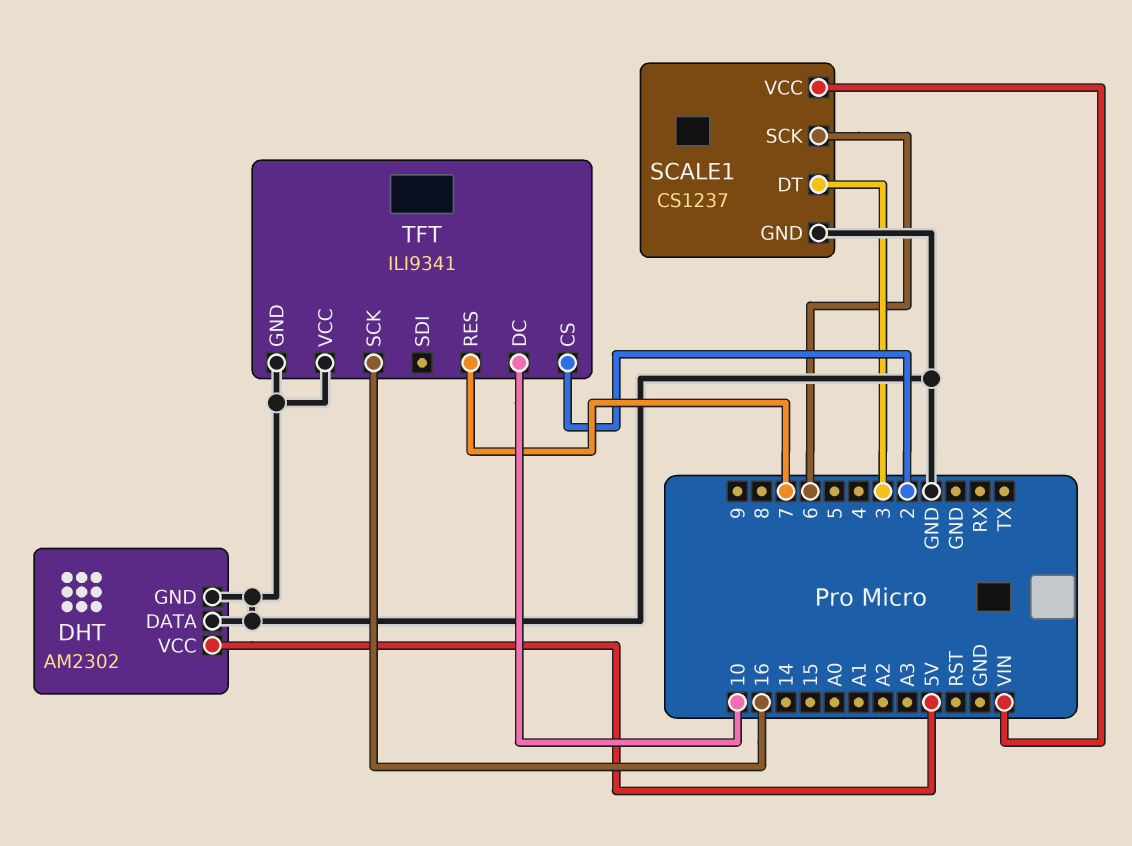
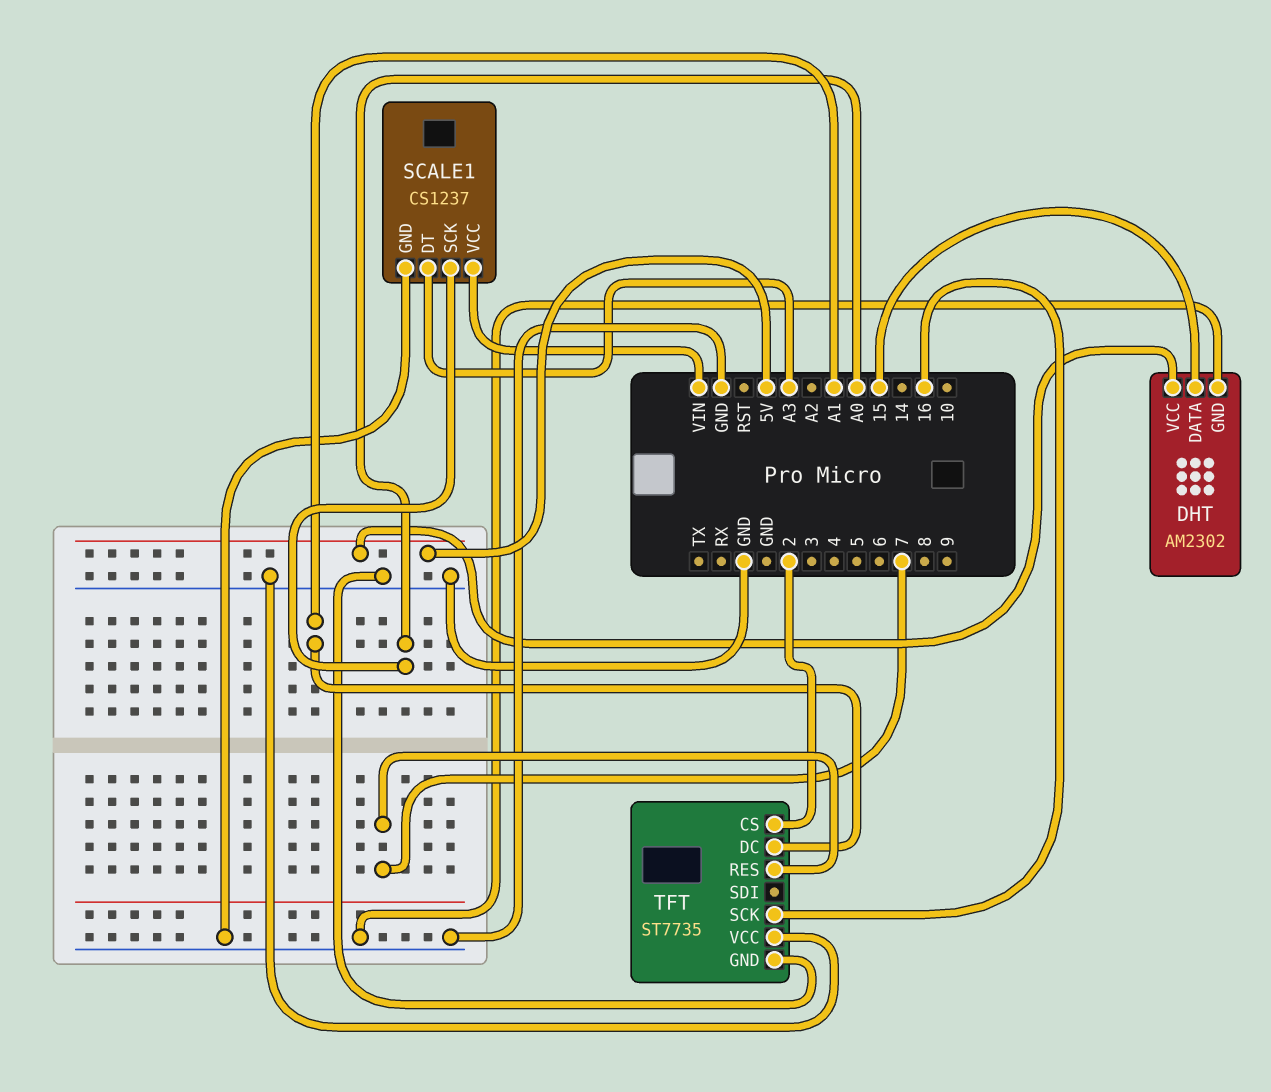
DHT pin DATA: GND -> 15
SCALE1 pin DT: 3 -> A3
SCALE1 pin SCK: 6 -> A0
TFT: ILI9341 -> ST7735
TFT pin DC: 10 -> A1

